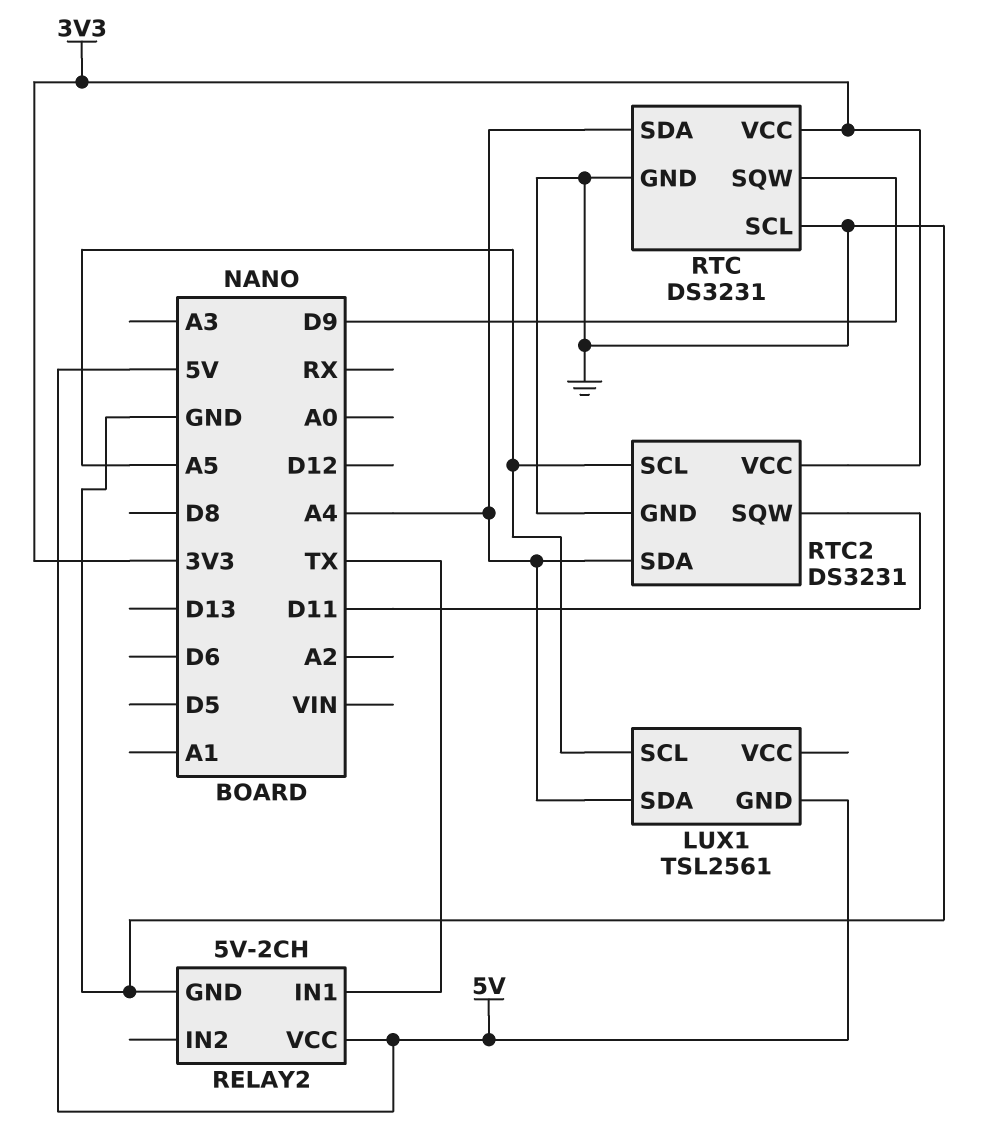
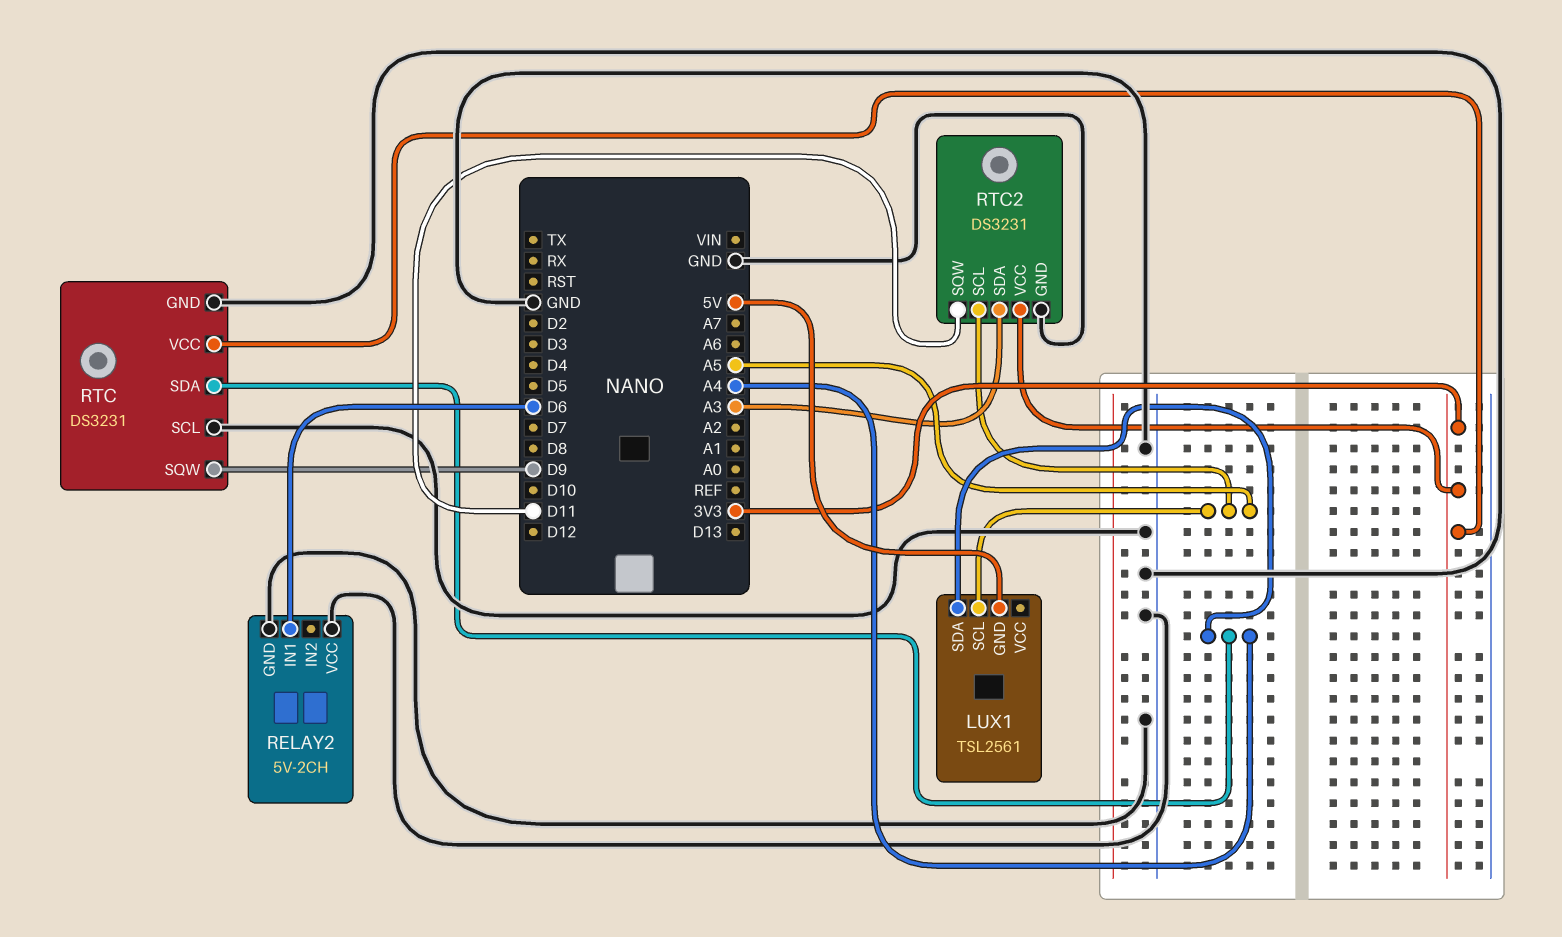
RELAY2 pin IN1: TX -> D6
RELAY2 pin VCC: 5V -> GND
RTC2 pin SDA: A4 -> A3

